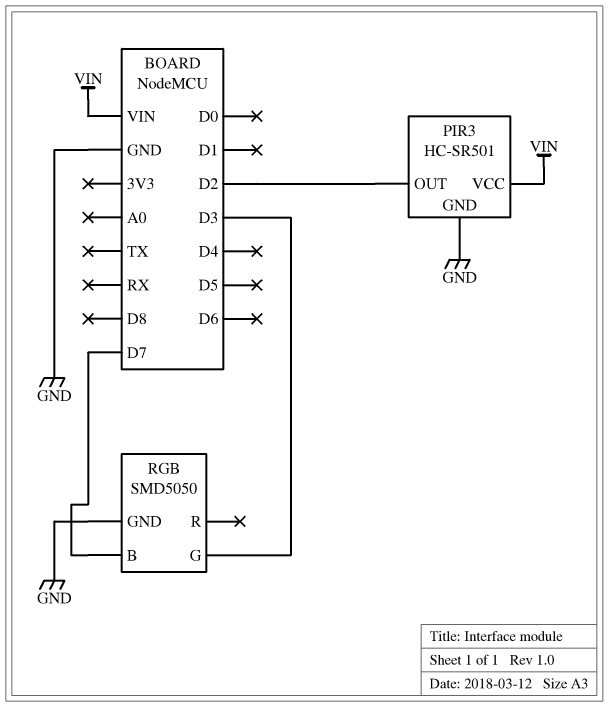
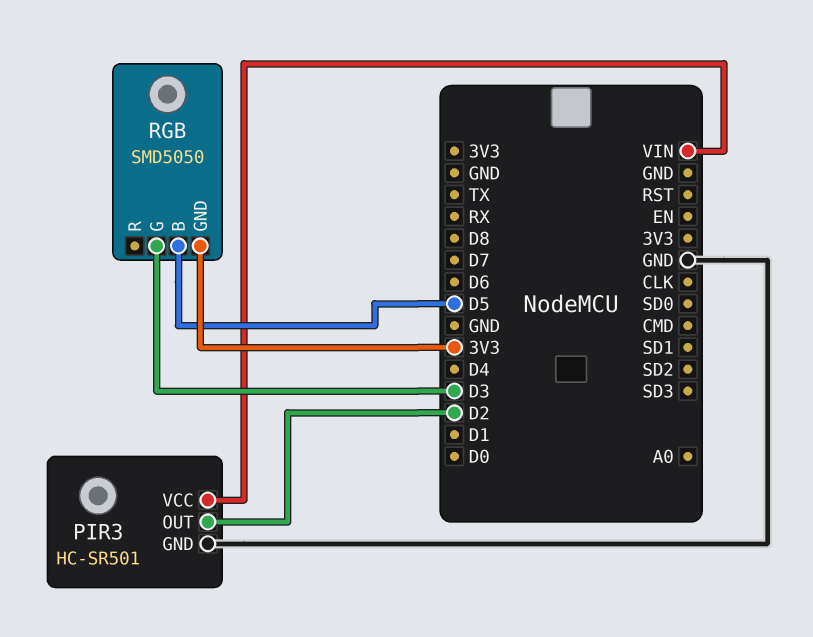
RGB pin B: D7 -> D5
RGB pin GND: GND -> 3V3

